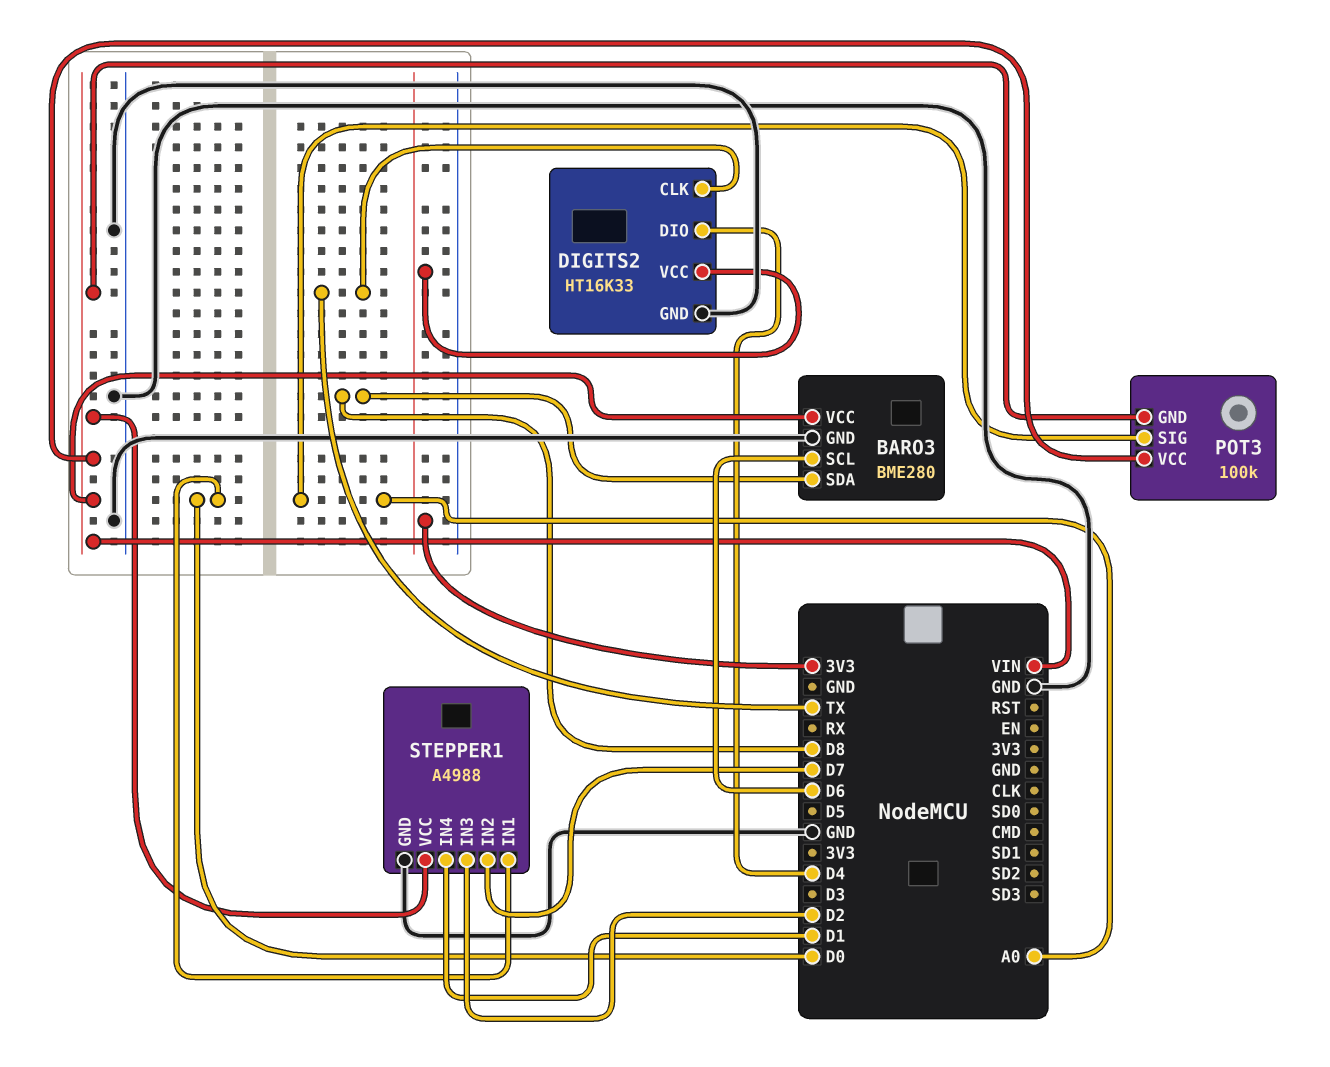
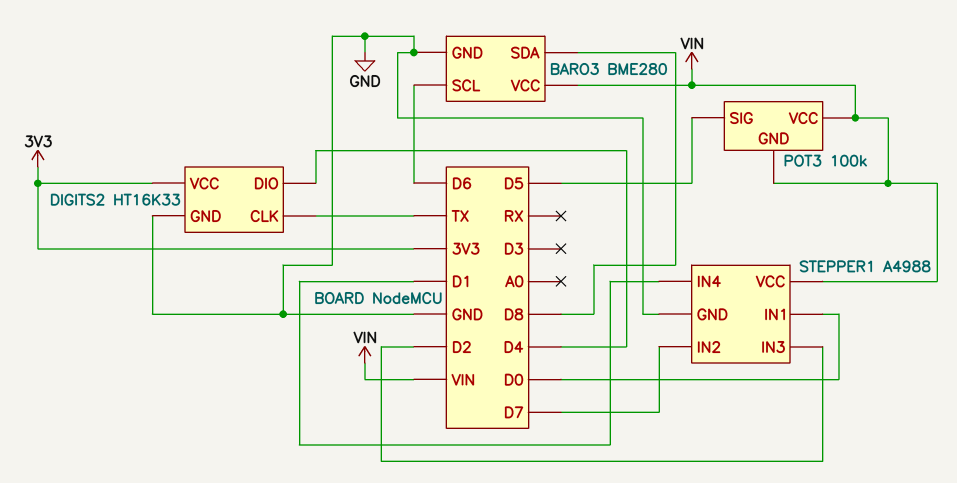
POT3 pin SIG: A0 -> D5

